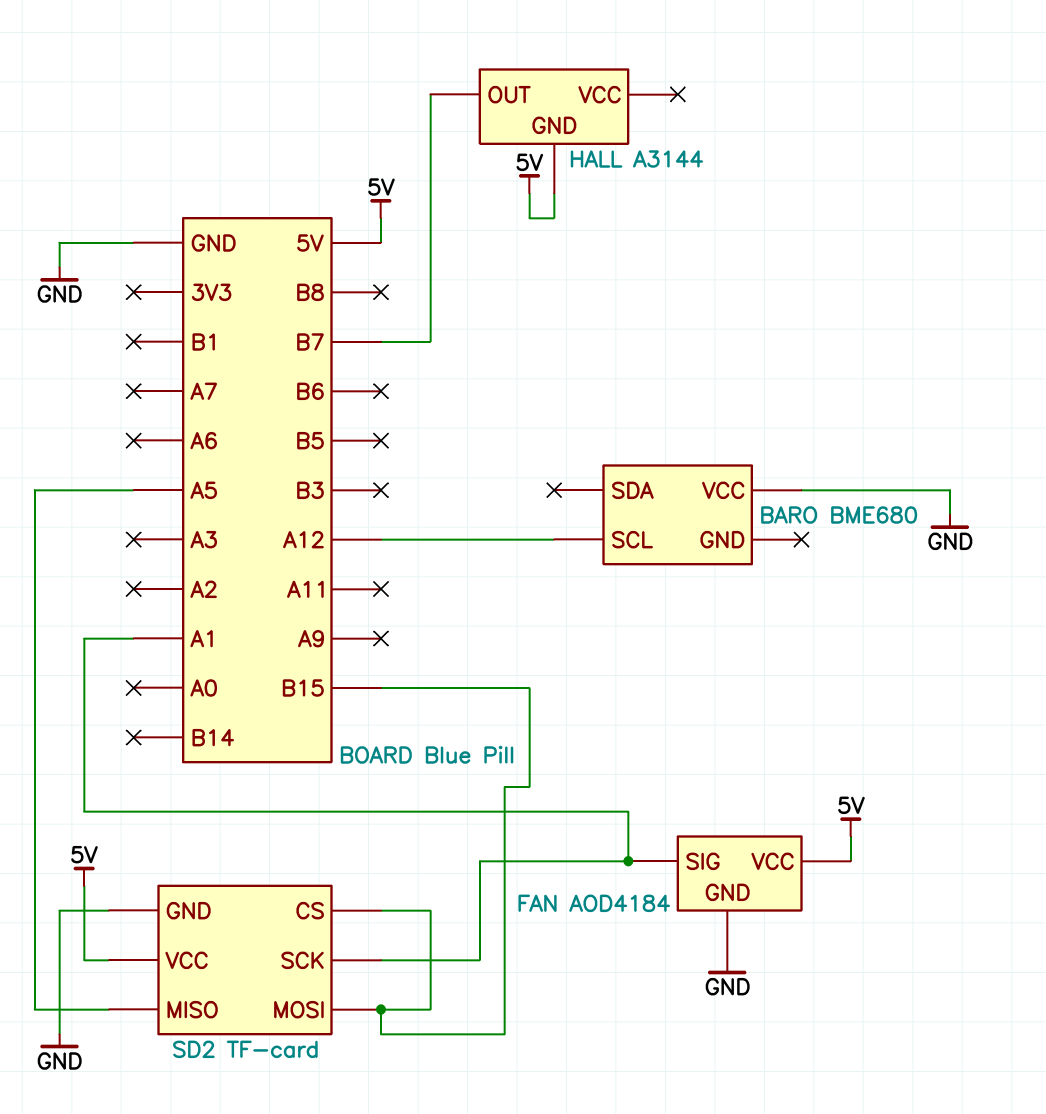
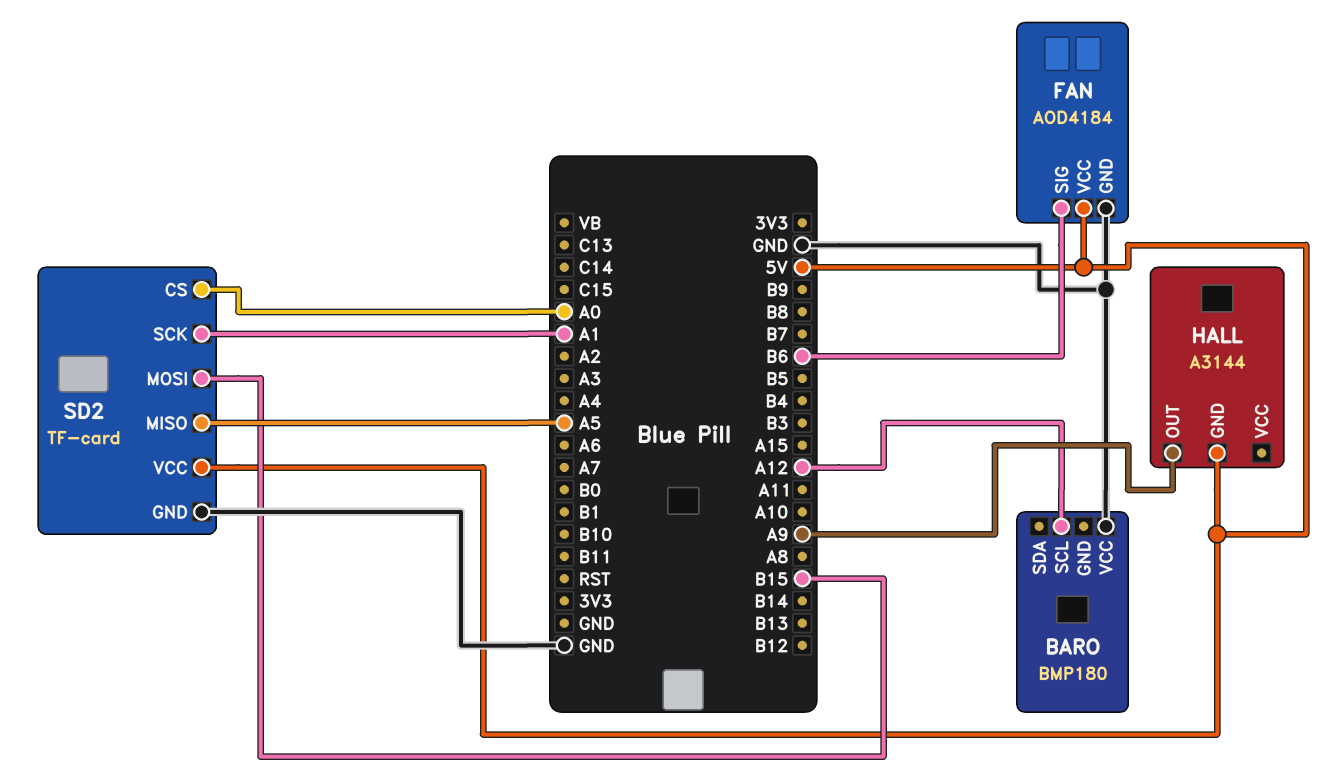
BARO: BME680 -> BMP180
FAN pin SIG: A1 -> B6
HALL pin OUT: B7 -> A9
SD2 pin CS: B15 -> A0

